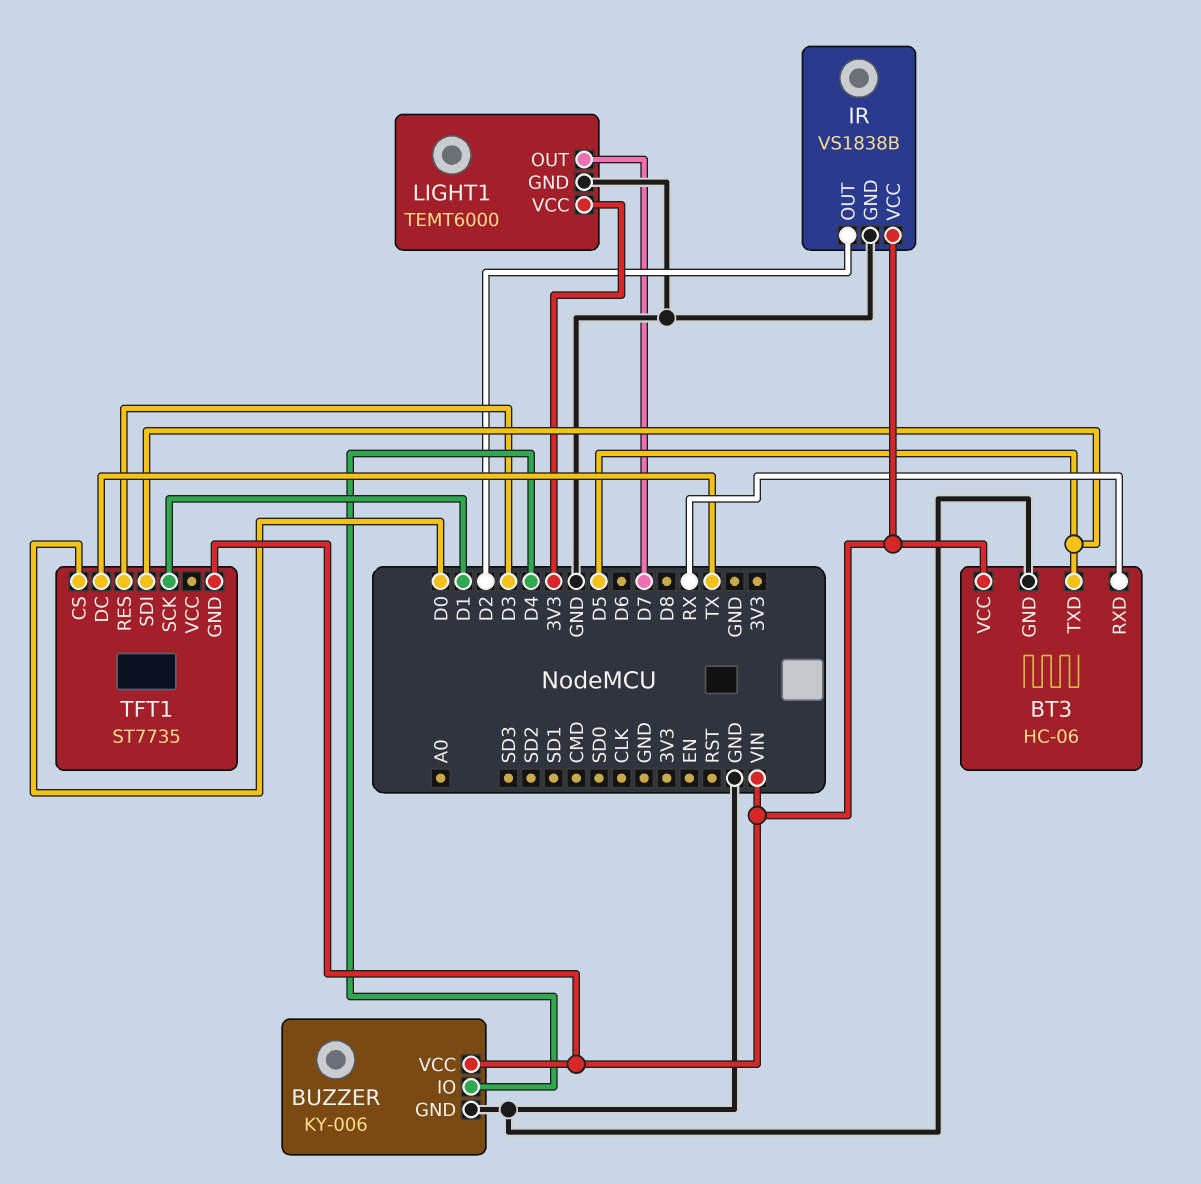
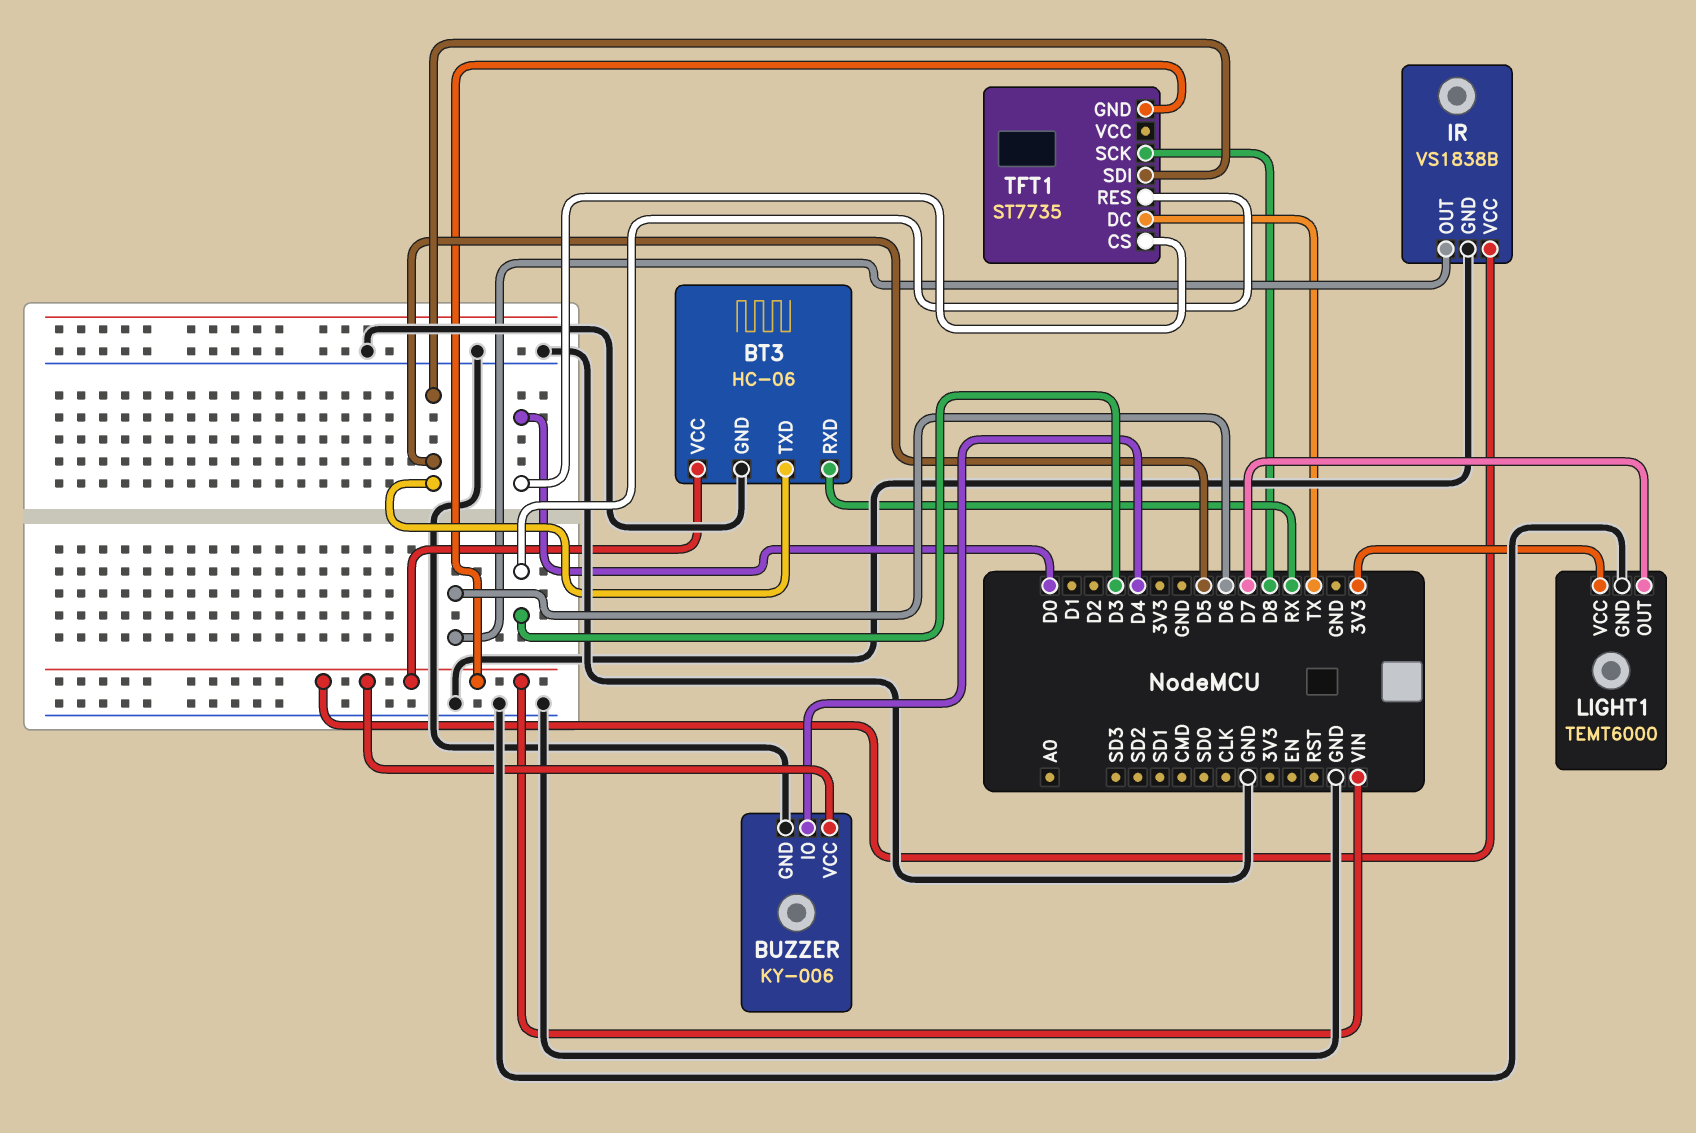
IR pin OUT: D2 -> D6
TFT1 pin SCK: D1 -> D8

